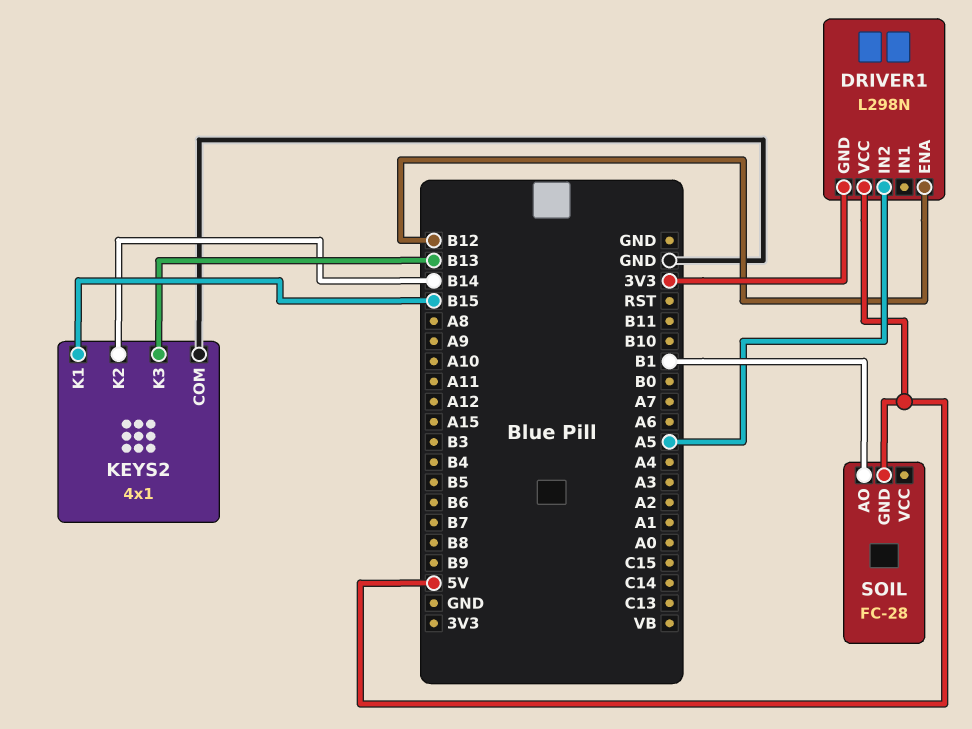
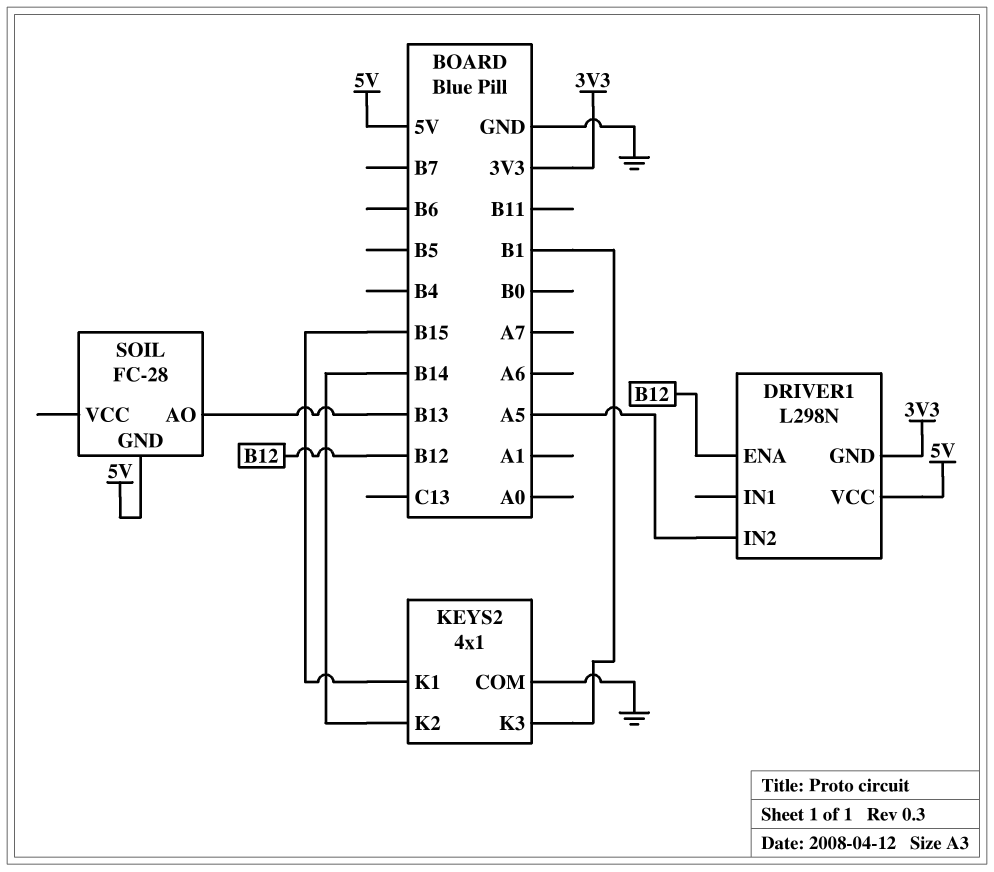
KEYS2 pin K3: B13 -> B1
SOIL pin AO: B1 -> B13

